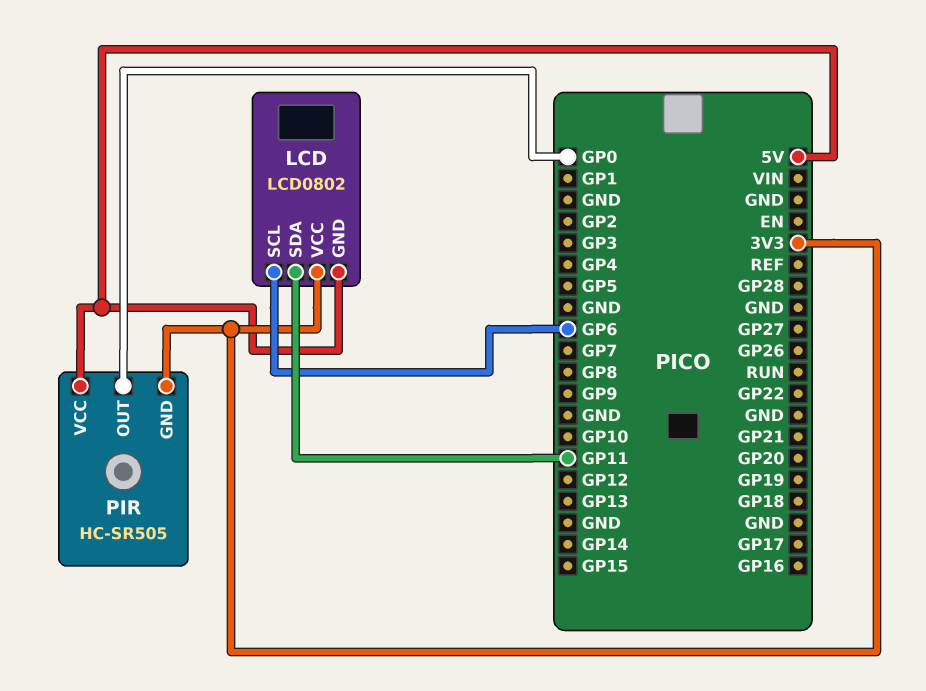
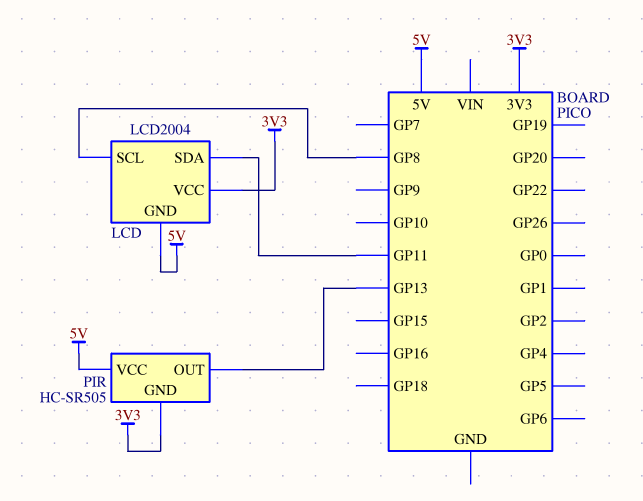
LCD: LCD0802 -> LCD2004
LCD pin SCL: GP6 -> GP8
PIR pin OUT: GP0 -> GP13

